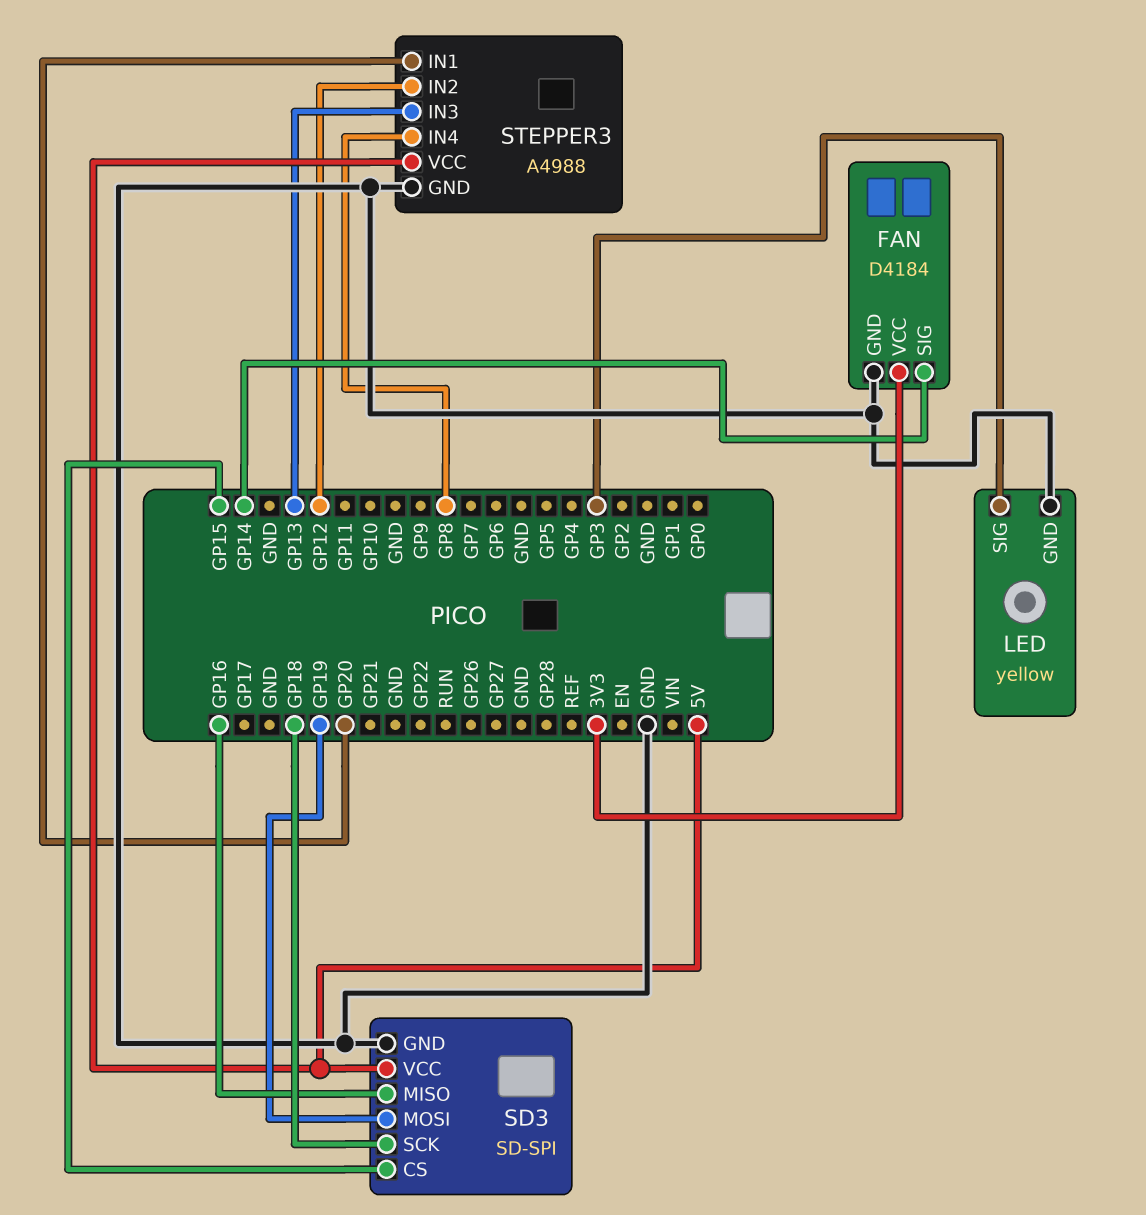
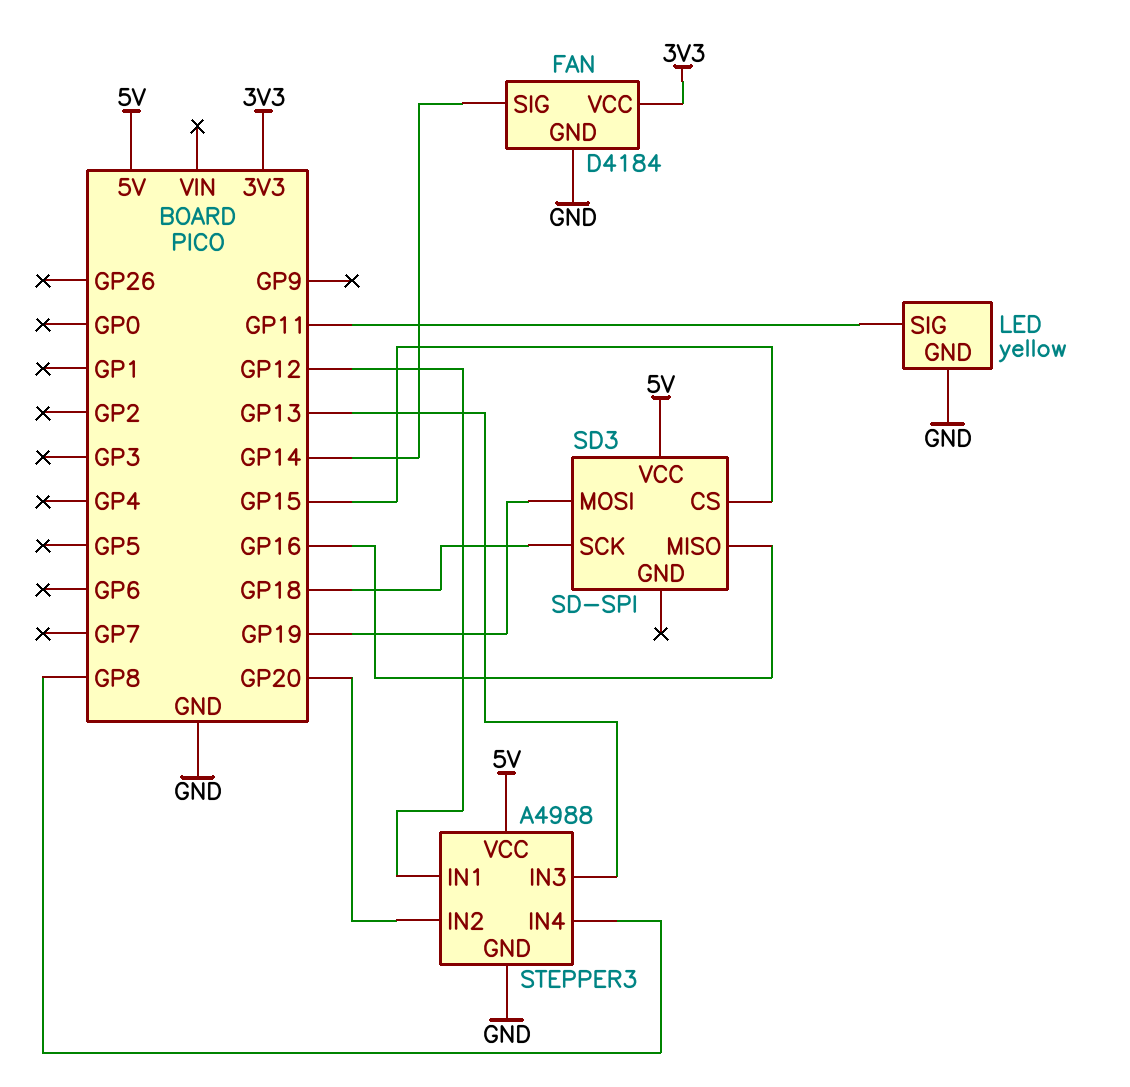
LED pin SIG: GP3 -> GP11
SD3 pin GND: GND -> none
STEPPER3 pin IN1: GP20 -> GP12
STEPPER3 pin IN2: GP12 -> GP20

